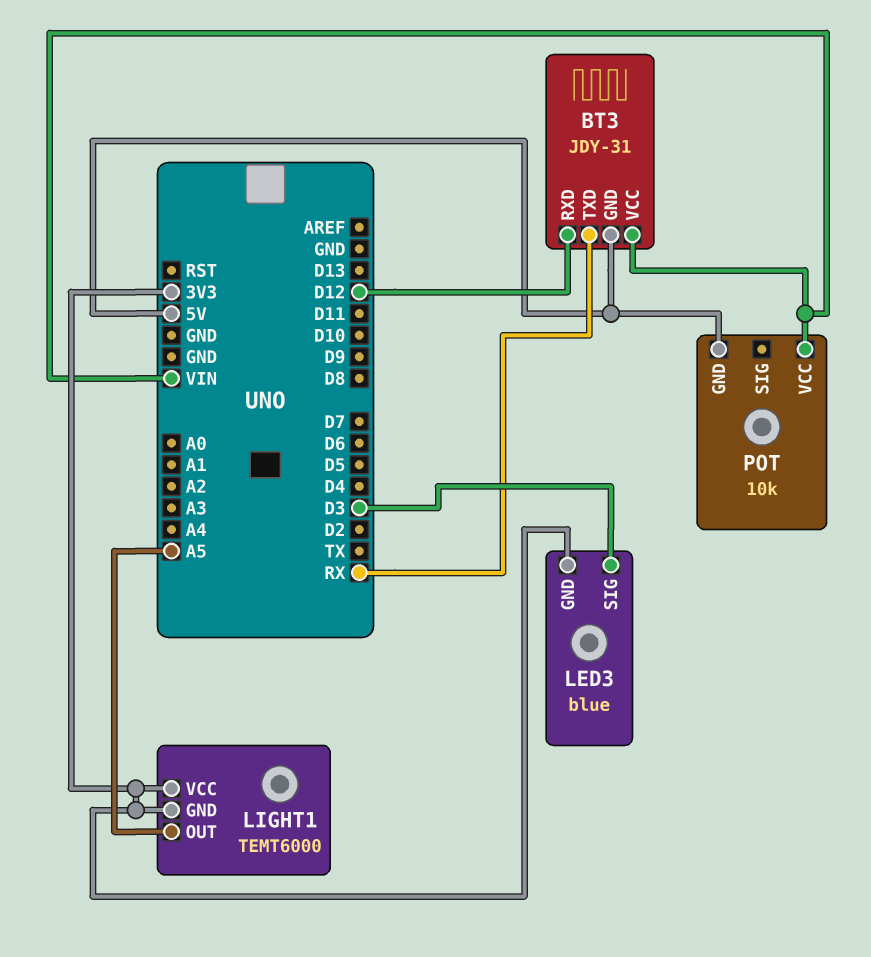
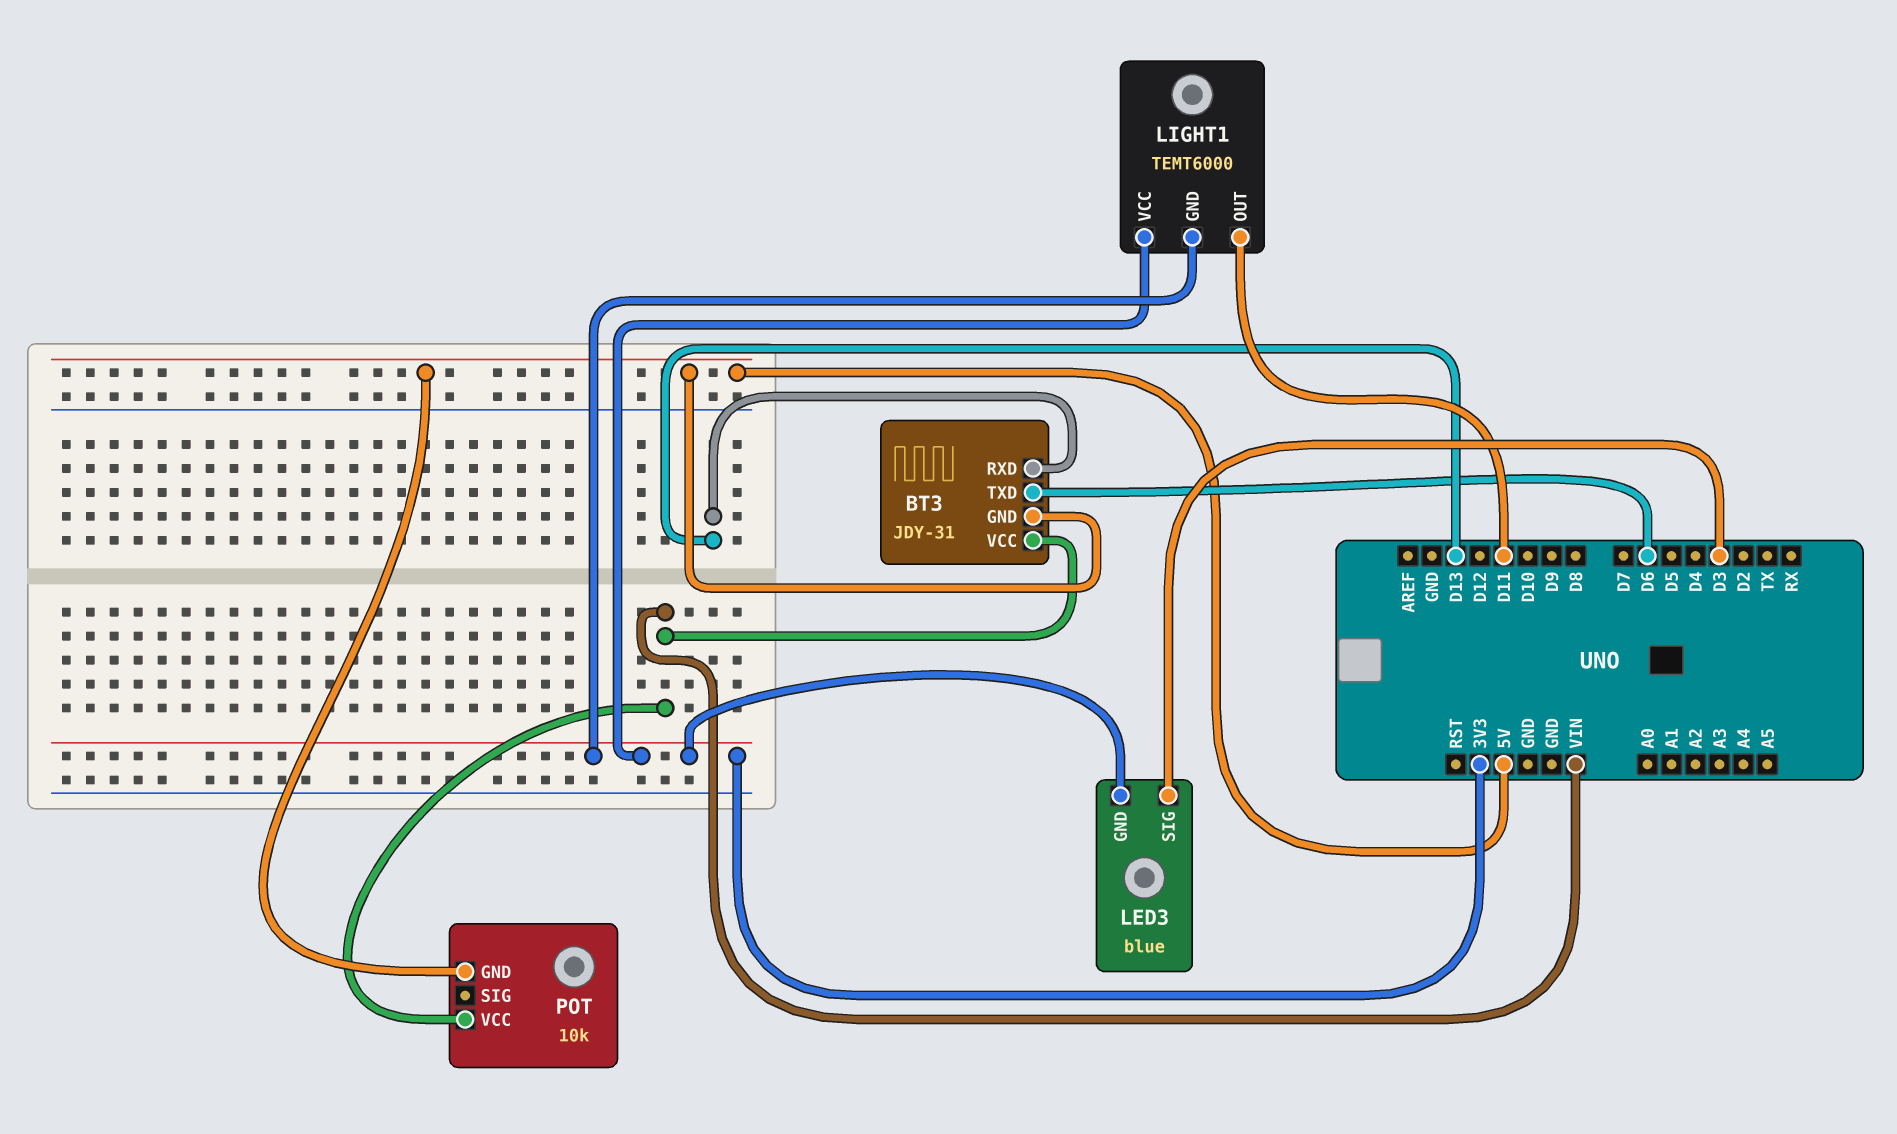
BT3 pin RXD: D12 -> D13
BT3 pin TXD: RX -> D6
LIGHT1 pin OUT: A5 -> D11

